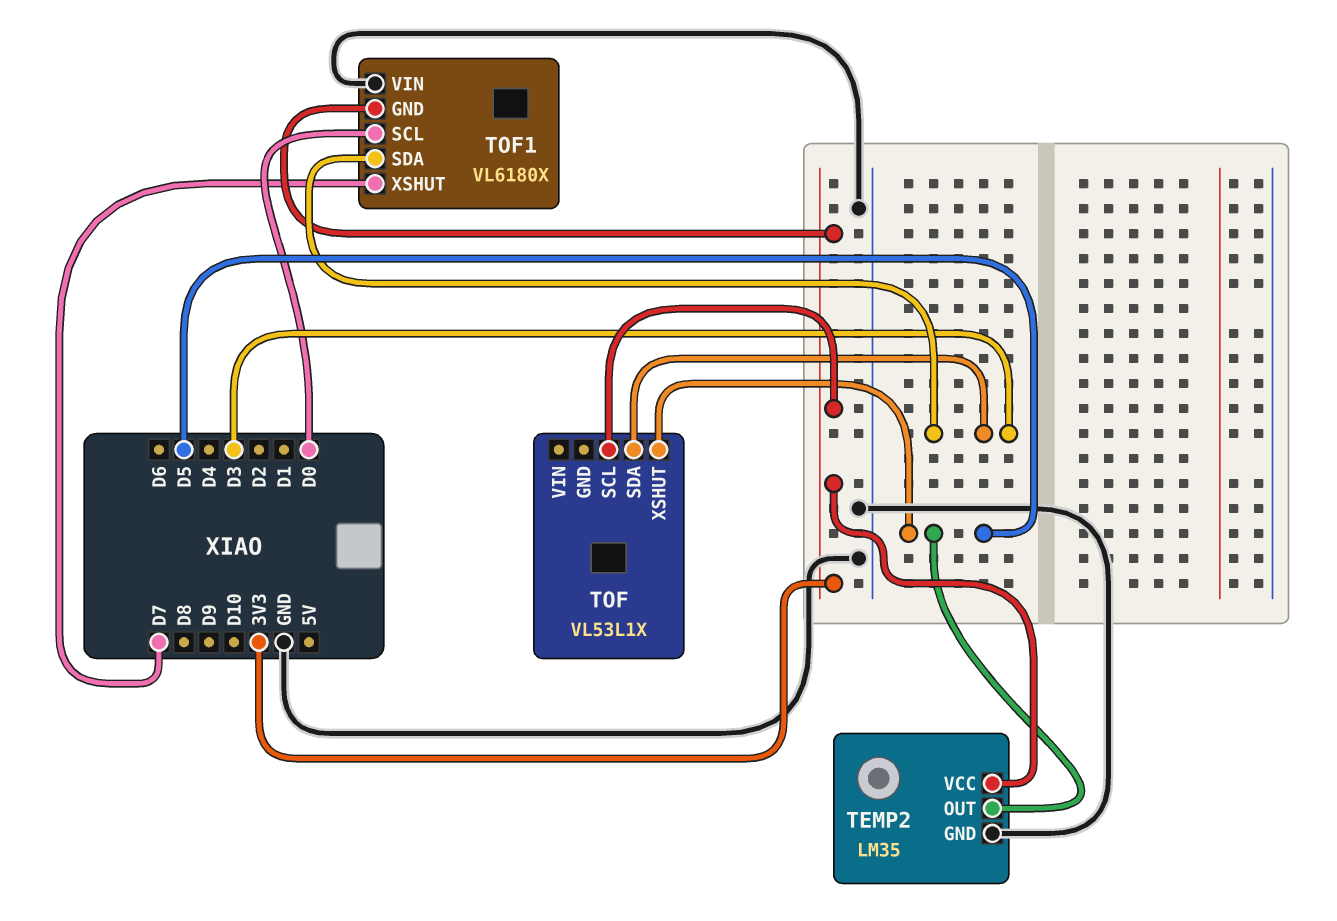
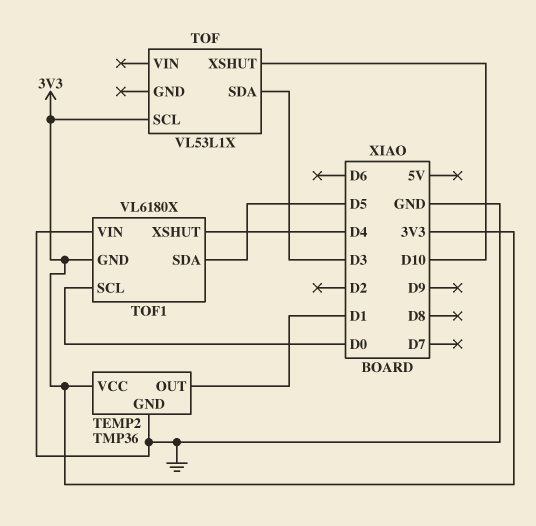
TEMP2: LM35 -> TMP36
TEMP2 pin OUT: D5 -> D1
TOF pin XSHUT: D5 -> D10
TOF1 pin SDA: D3 -> D5
TOF1 pin XSHUT: D7 -> D4

